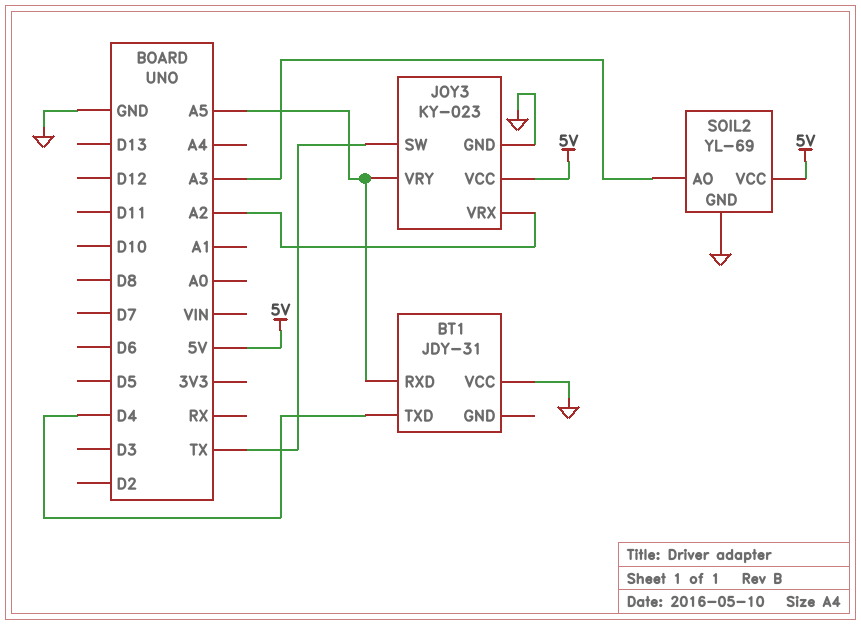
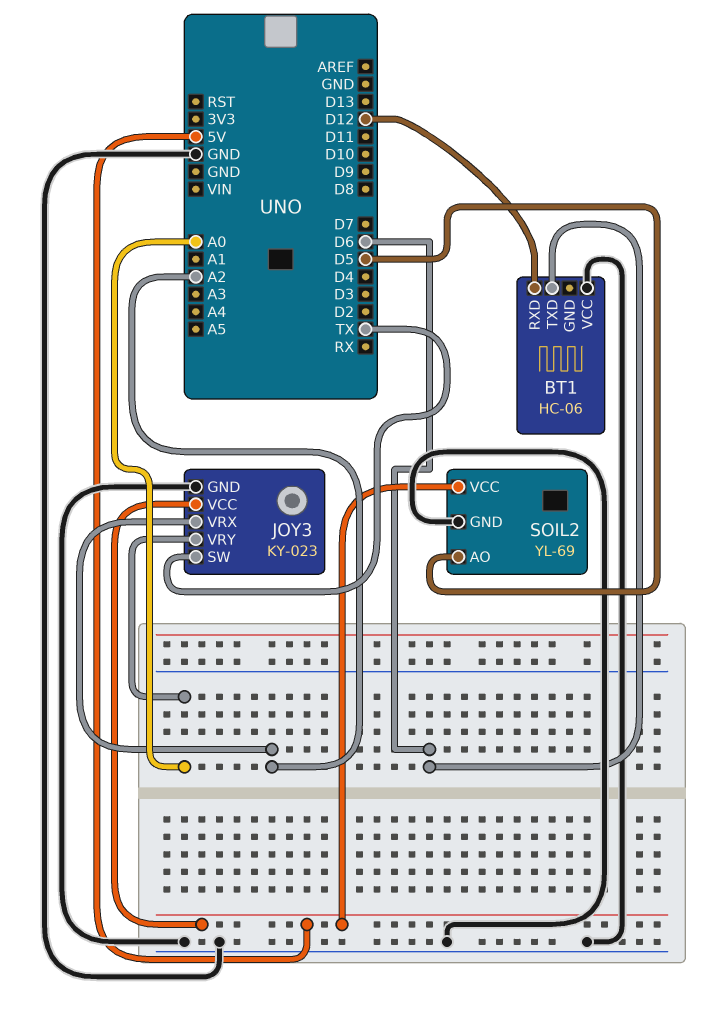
BT1: JDY-31 -> HC-06
BT1 pin RXD: A5 -> D12
BT1 pin TXD: D4 -> D6
JOY3 pin VRY: A5 -> A0
SOIL2 pin AO: A3 -> D5

